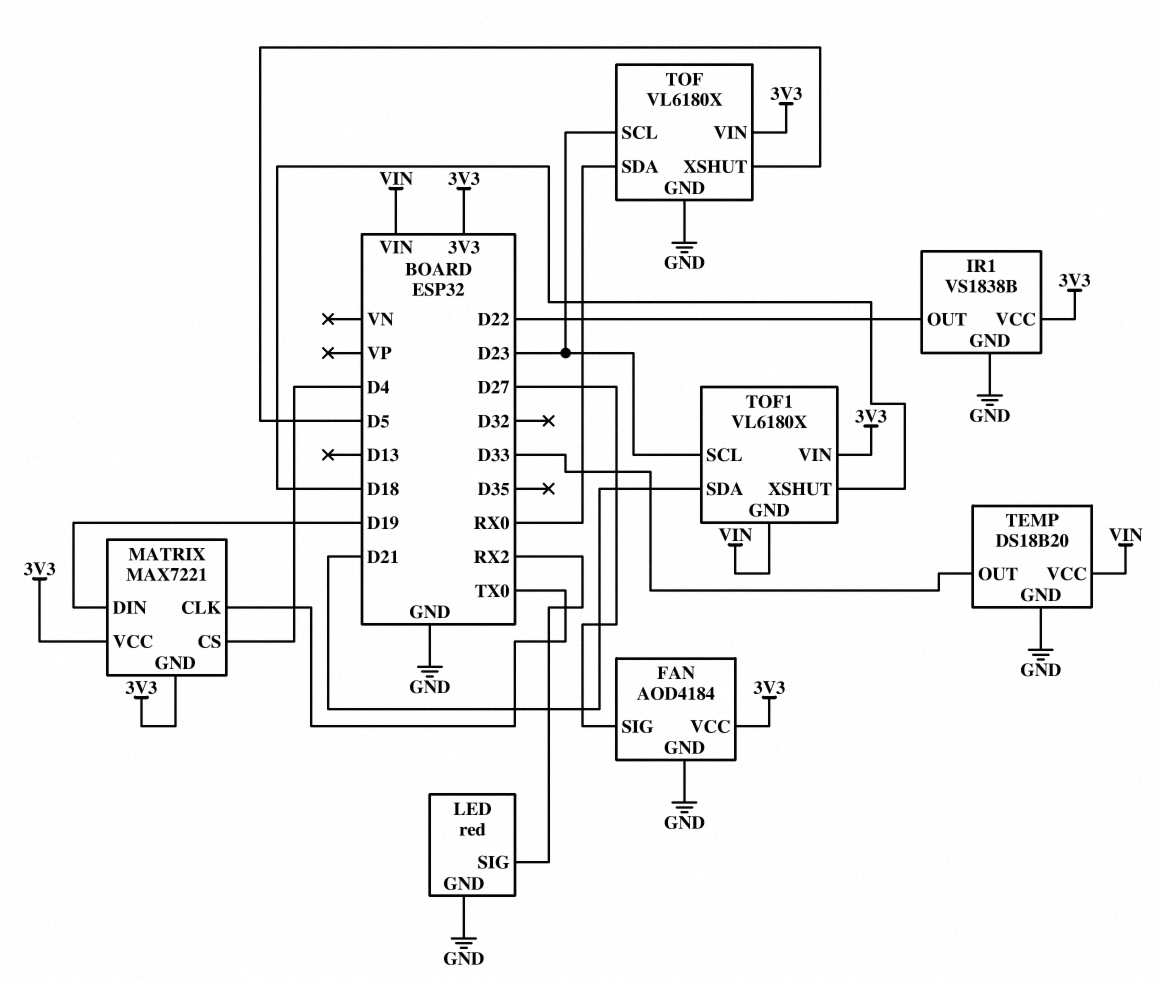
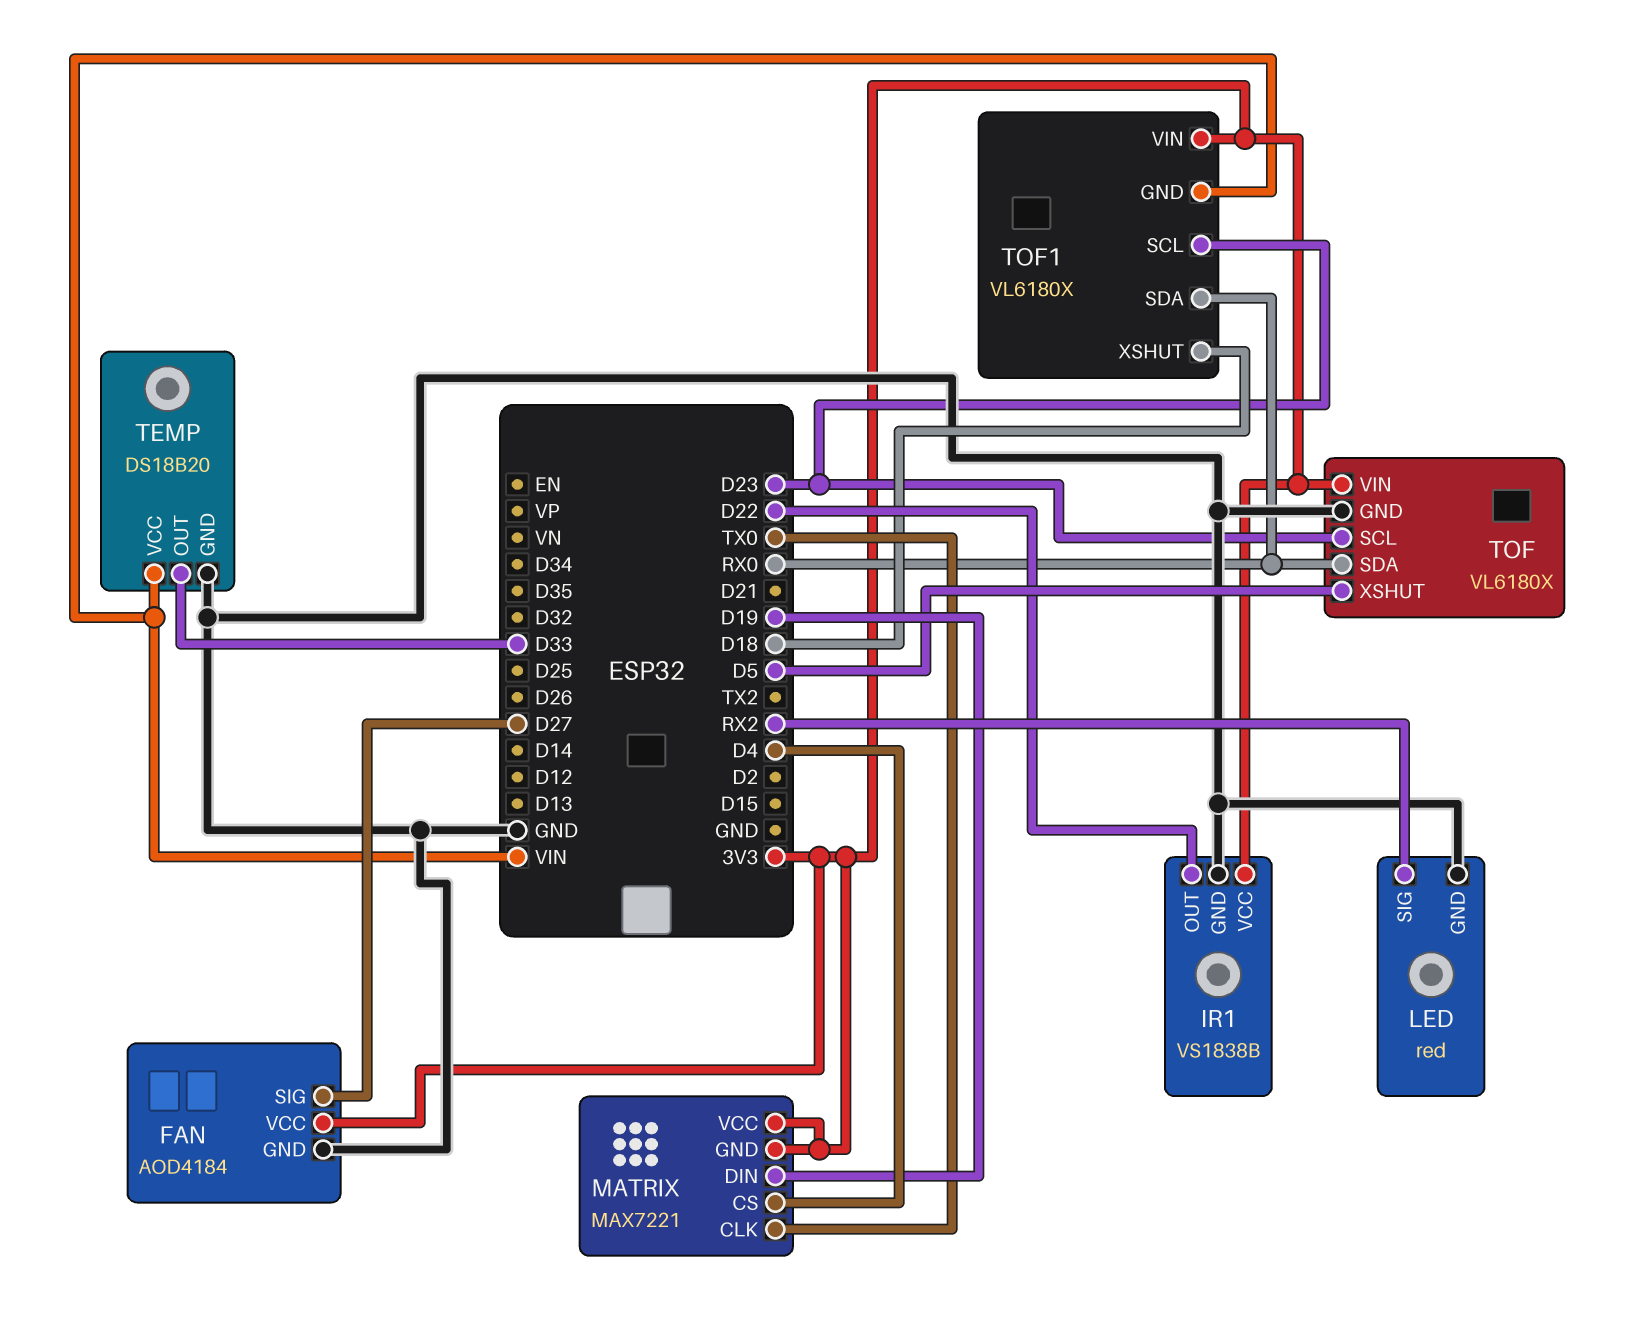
TOF1 pin SDA: D21 -> RX0

